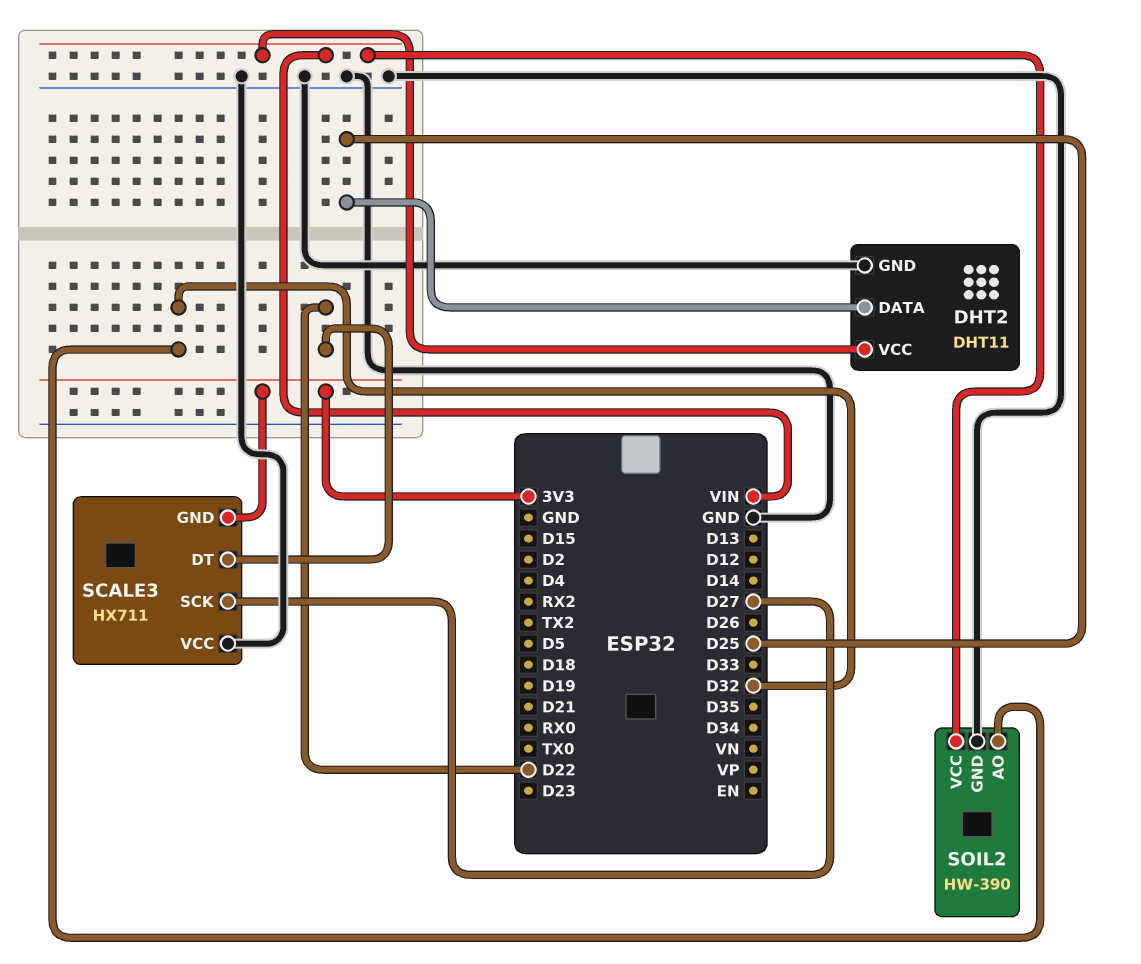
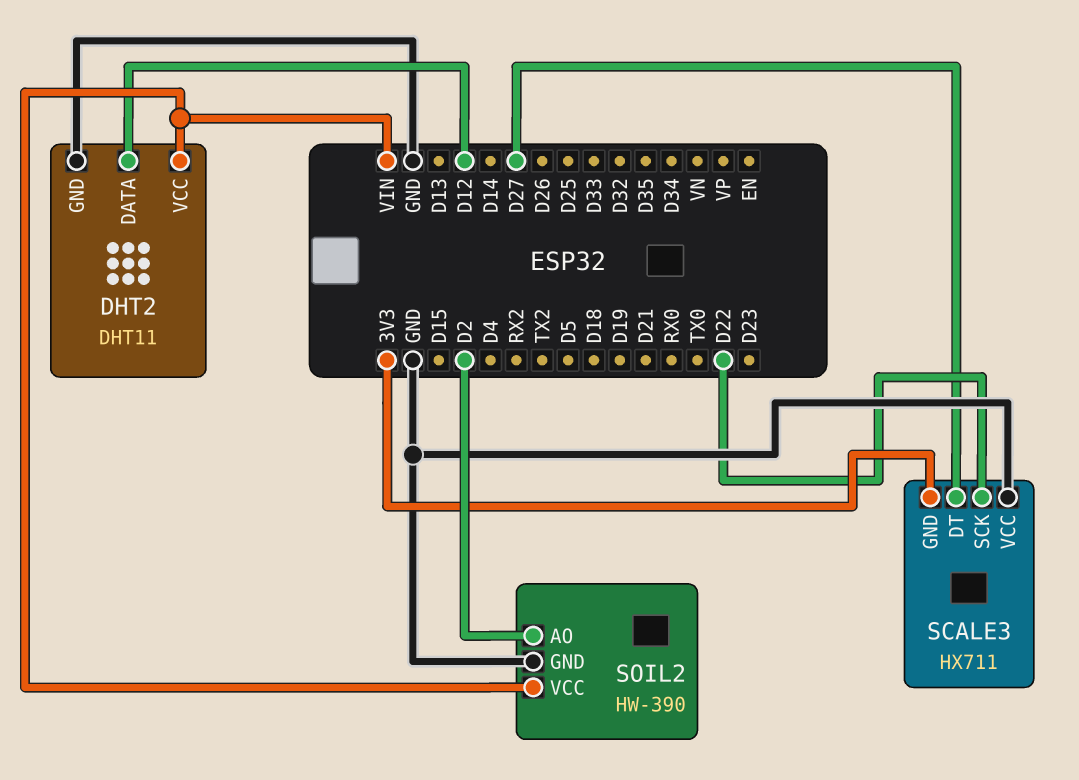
DHT2 pin DATA: D25 -> D12
SCALE3 pin DT: D22 -> D27
SCALE3 pin SCK: D27 -> D22
SOIL2 pin AO: D32 -> D2

